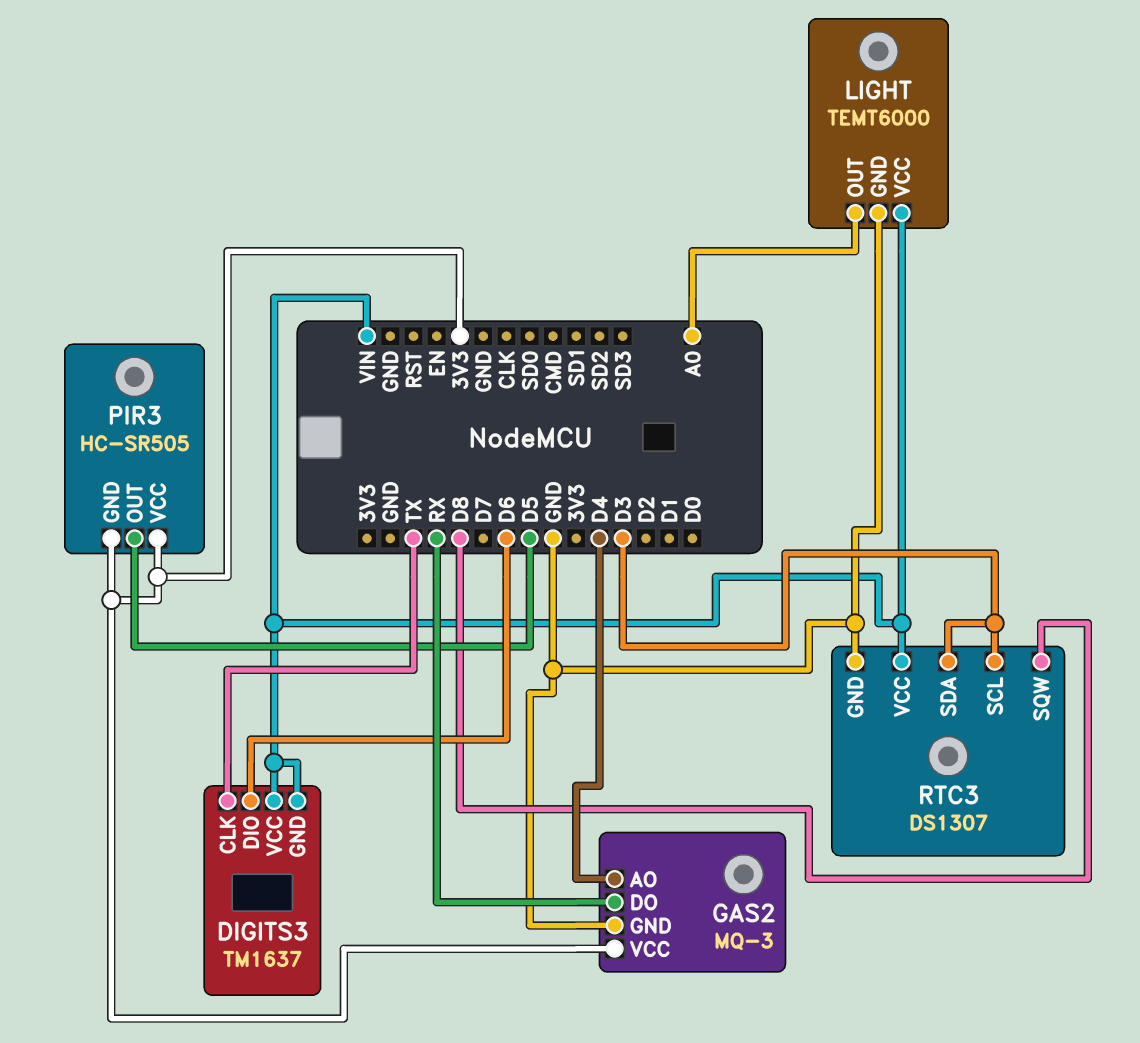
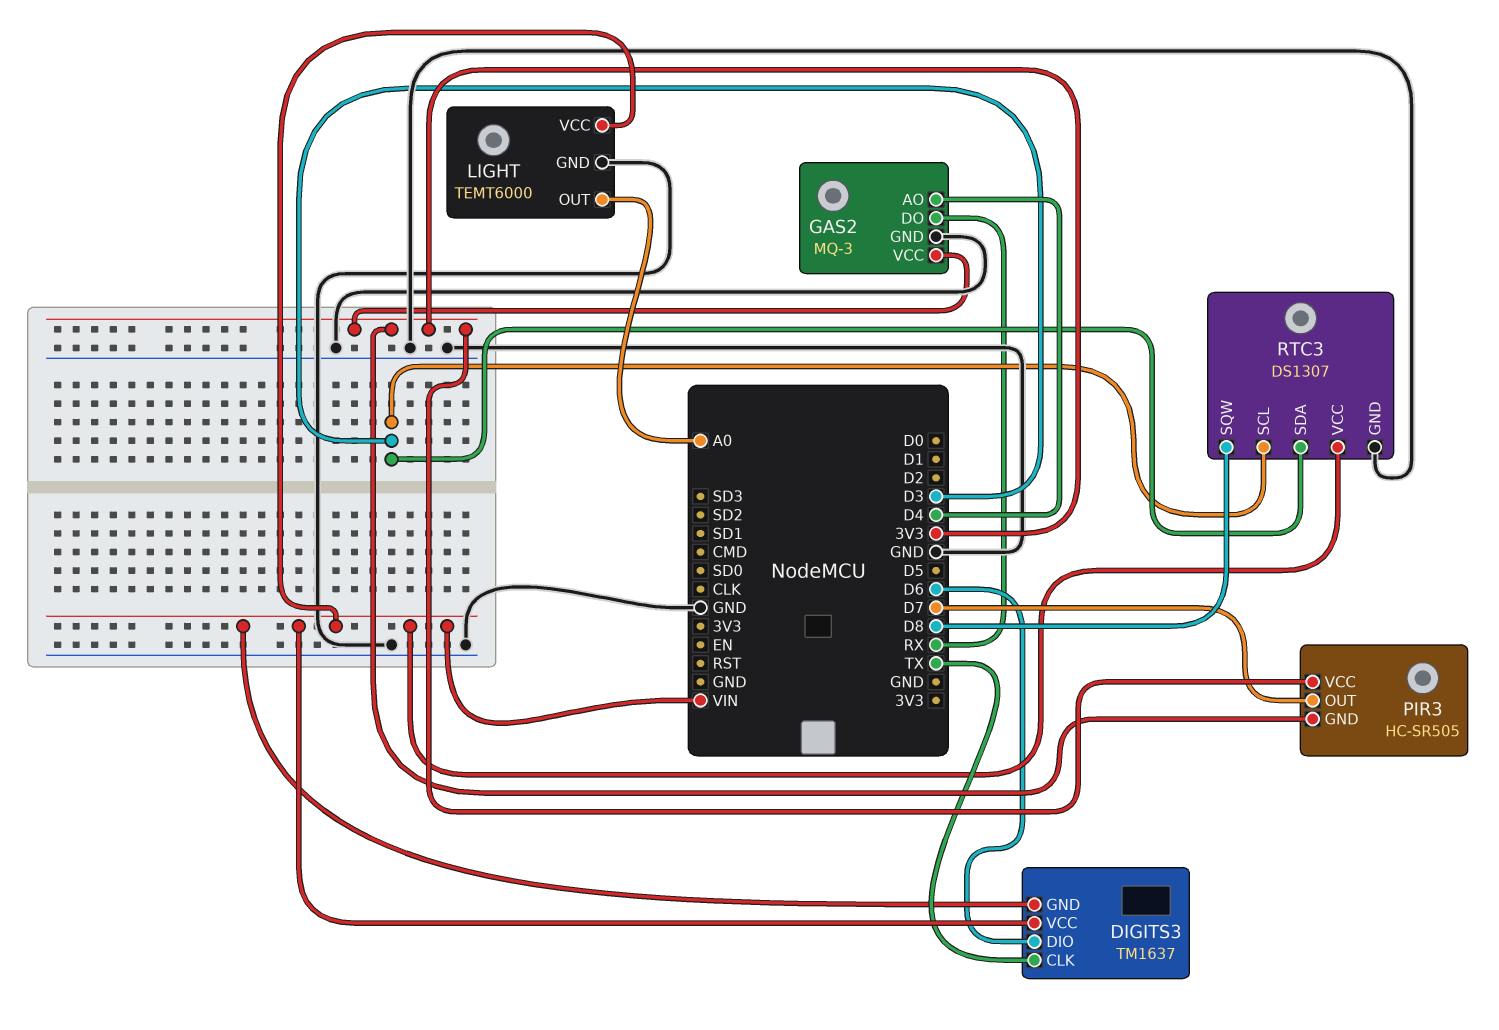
PIR3 pin OUT: D5 -> D7

